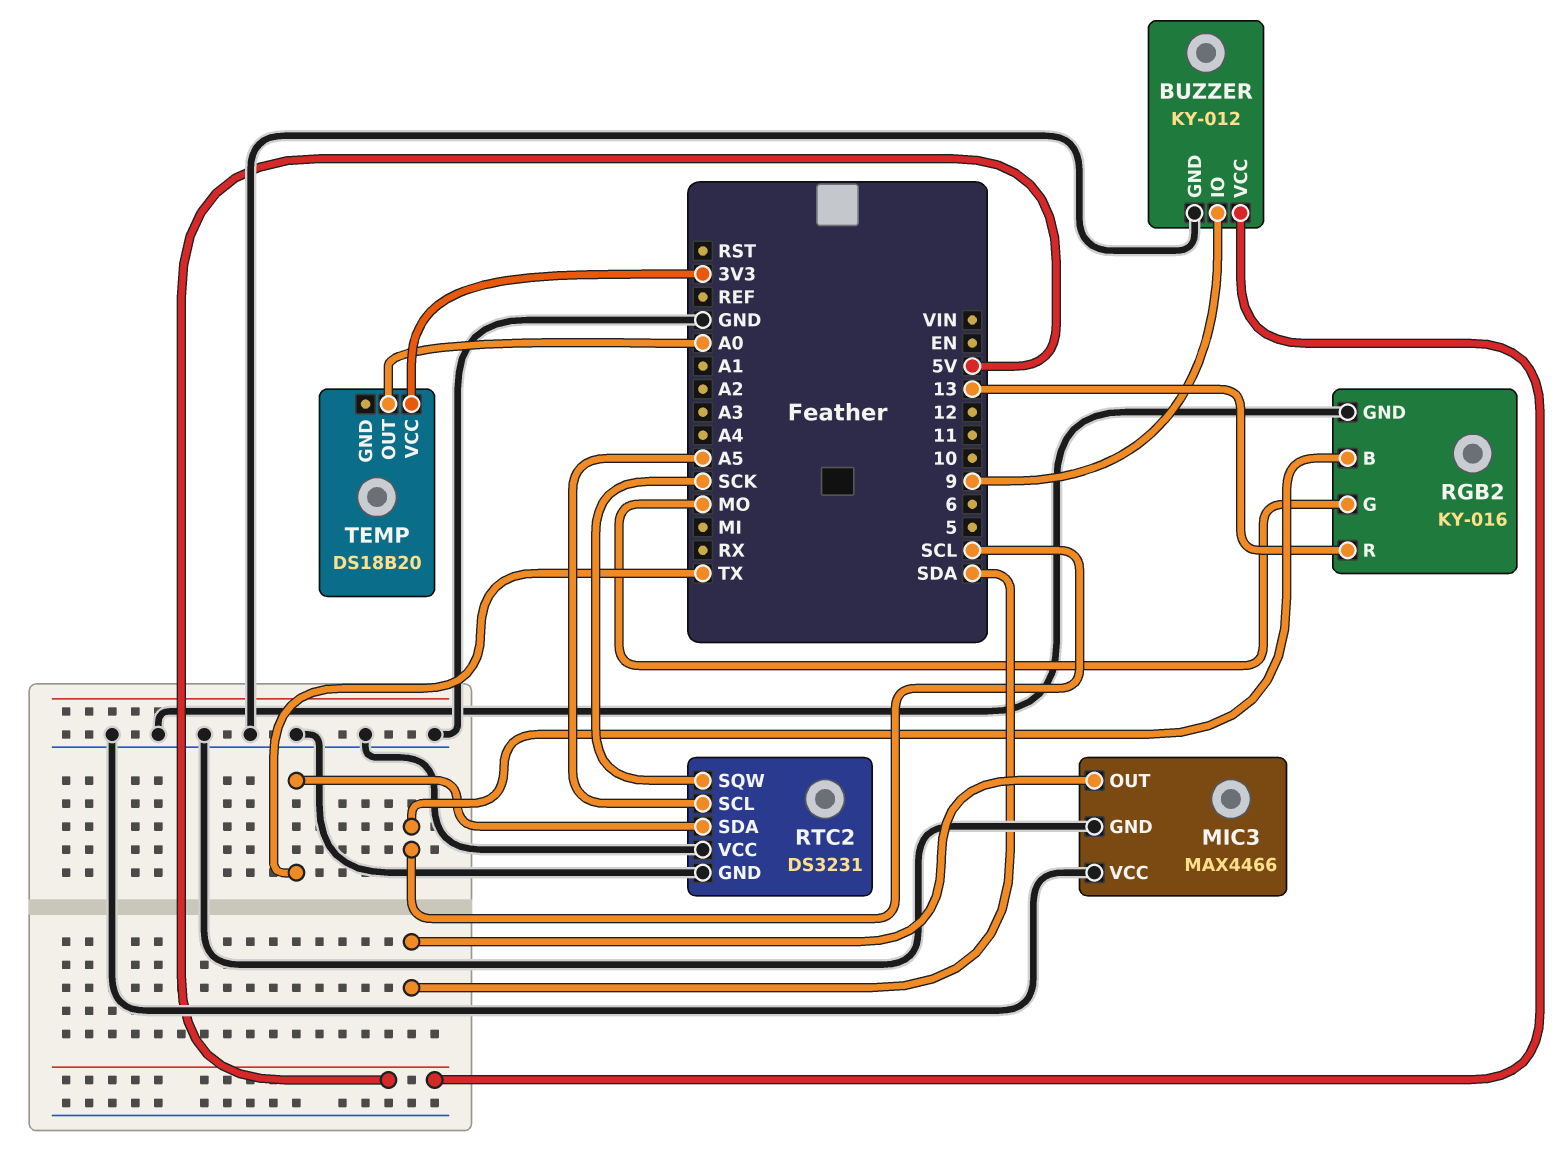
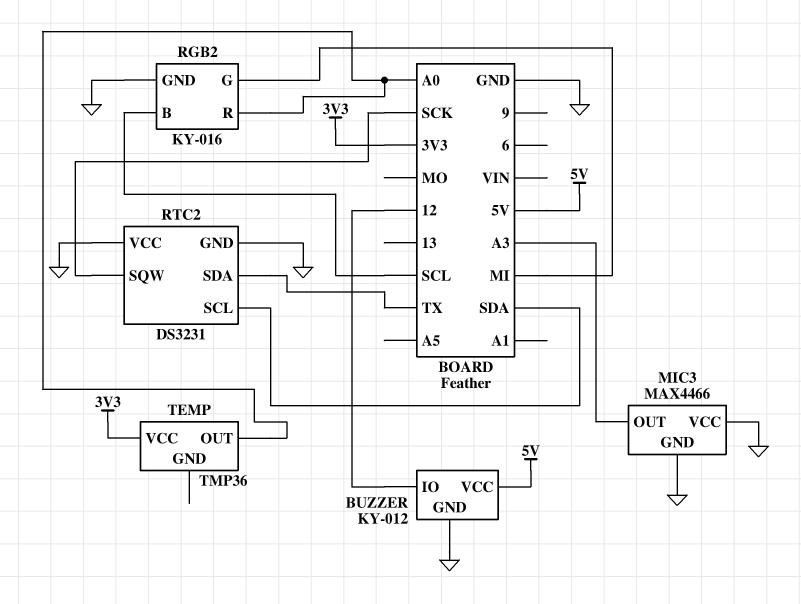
BUZZER pin IO: 9 -> 12
MIC3 pin OUT: SDA -> A3
RGB2 pin G: MO -> MI
RGB2 pin R: 13 -> A0
RTC2 pin SCL: A5 -> SDA
TEMP: DS18B20 -> TMP36

